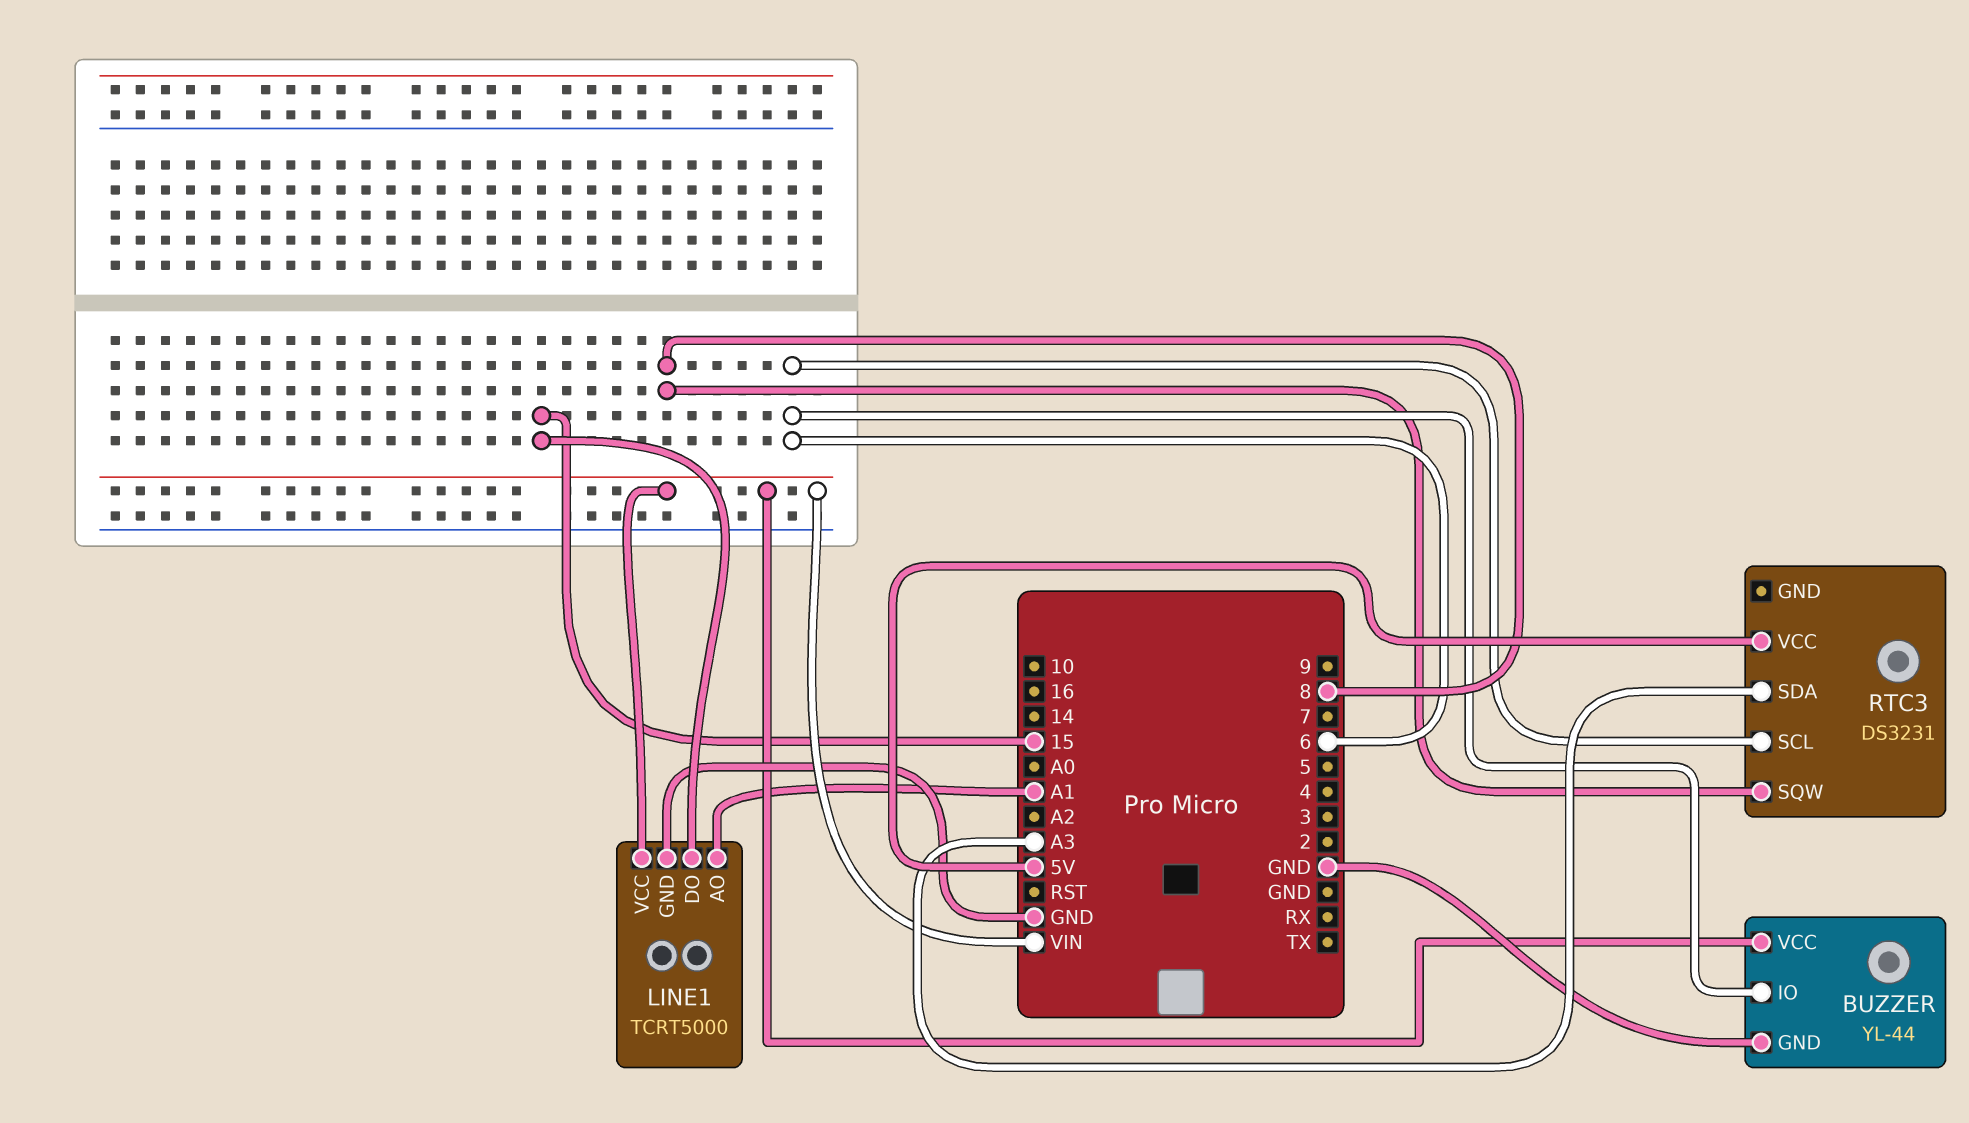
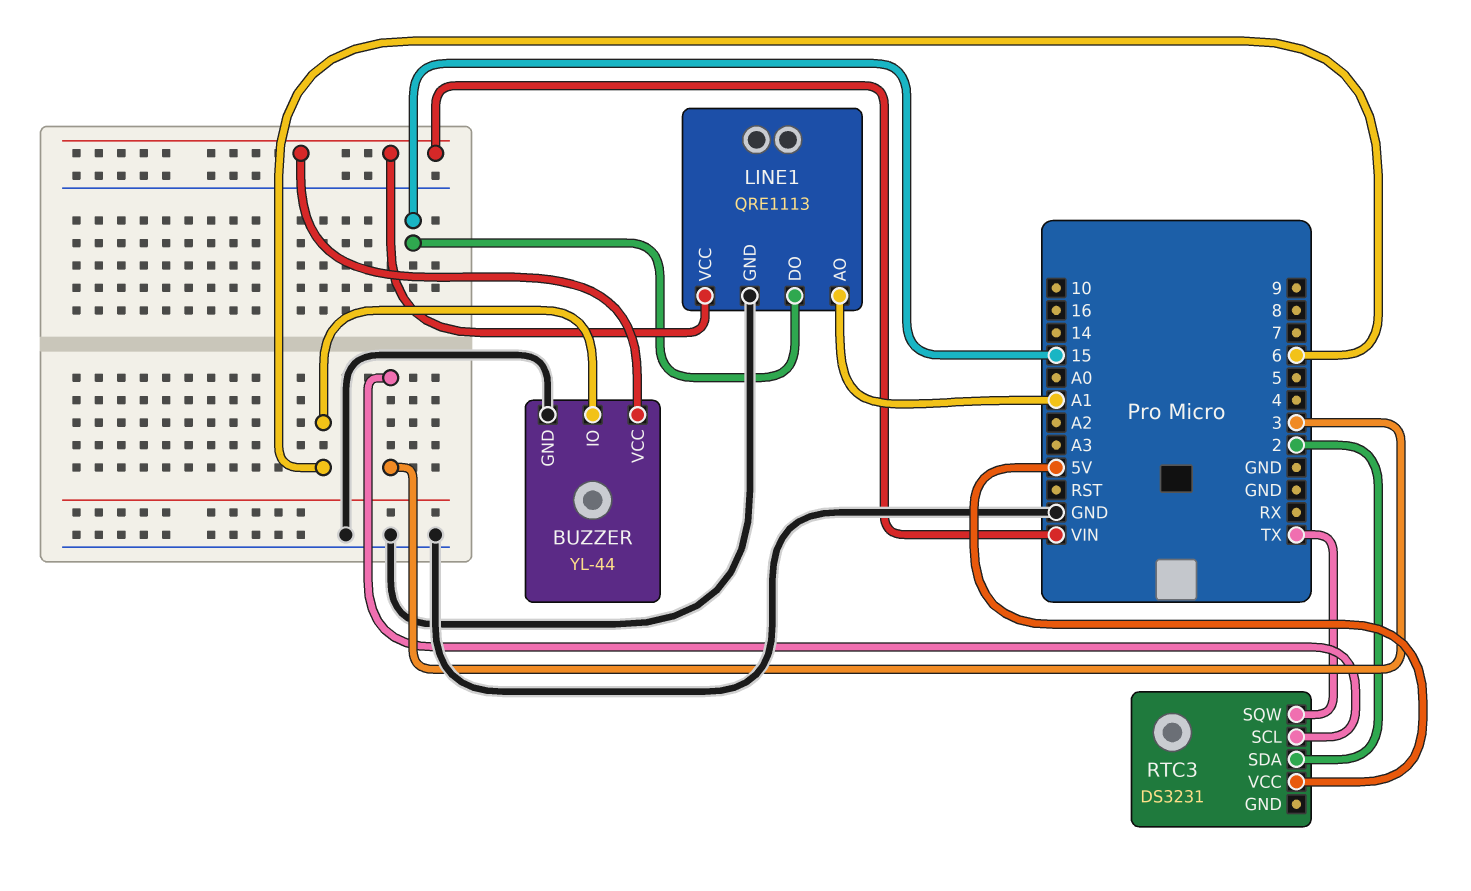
LINE1: TCRT5000 -> QRE1113
RTC3 pin SCL: 6 -> 3
RTC3 pin SDA: A3 -> 2
RTC3 pin SQW: 8 -> TX

